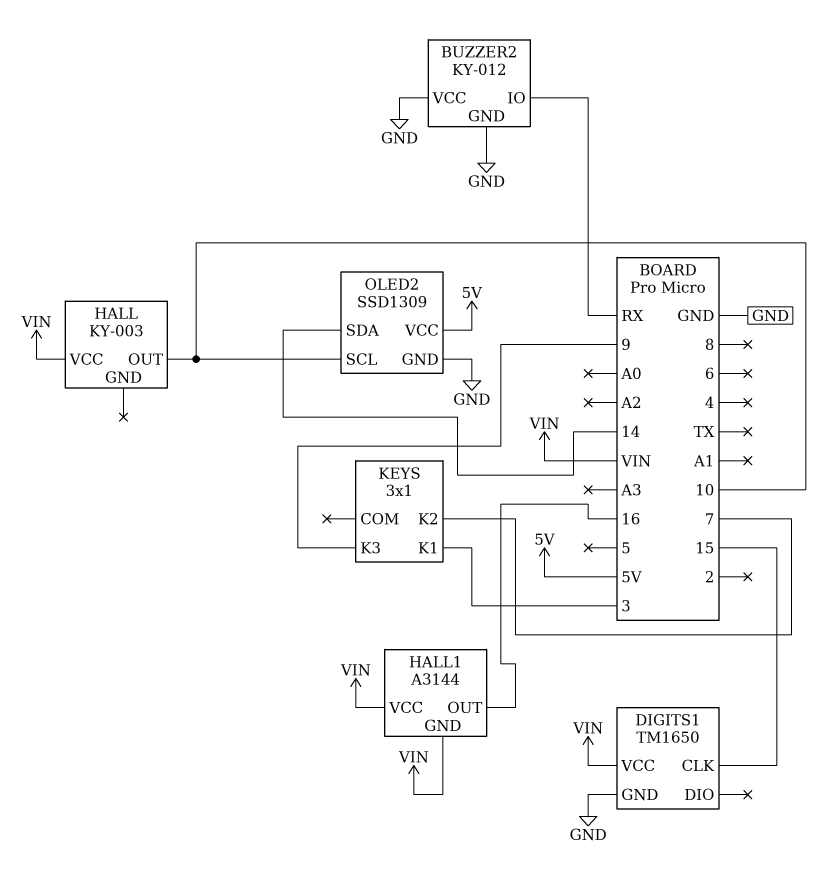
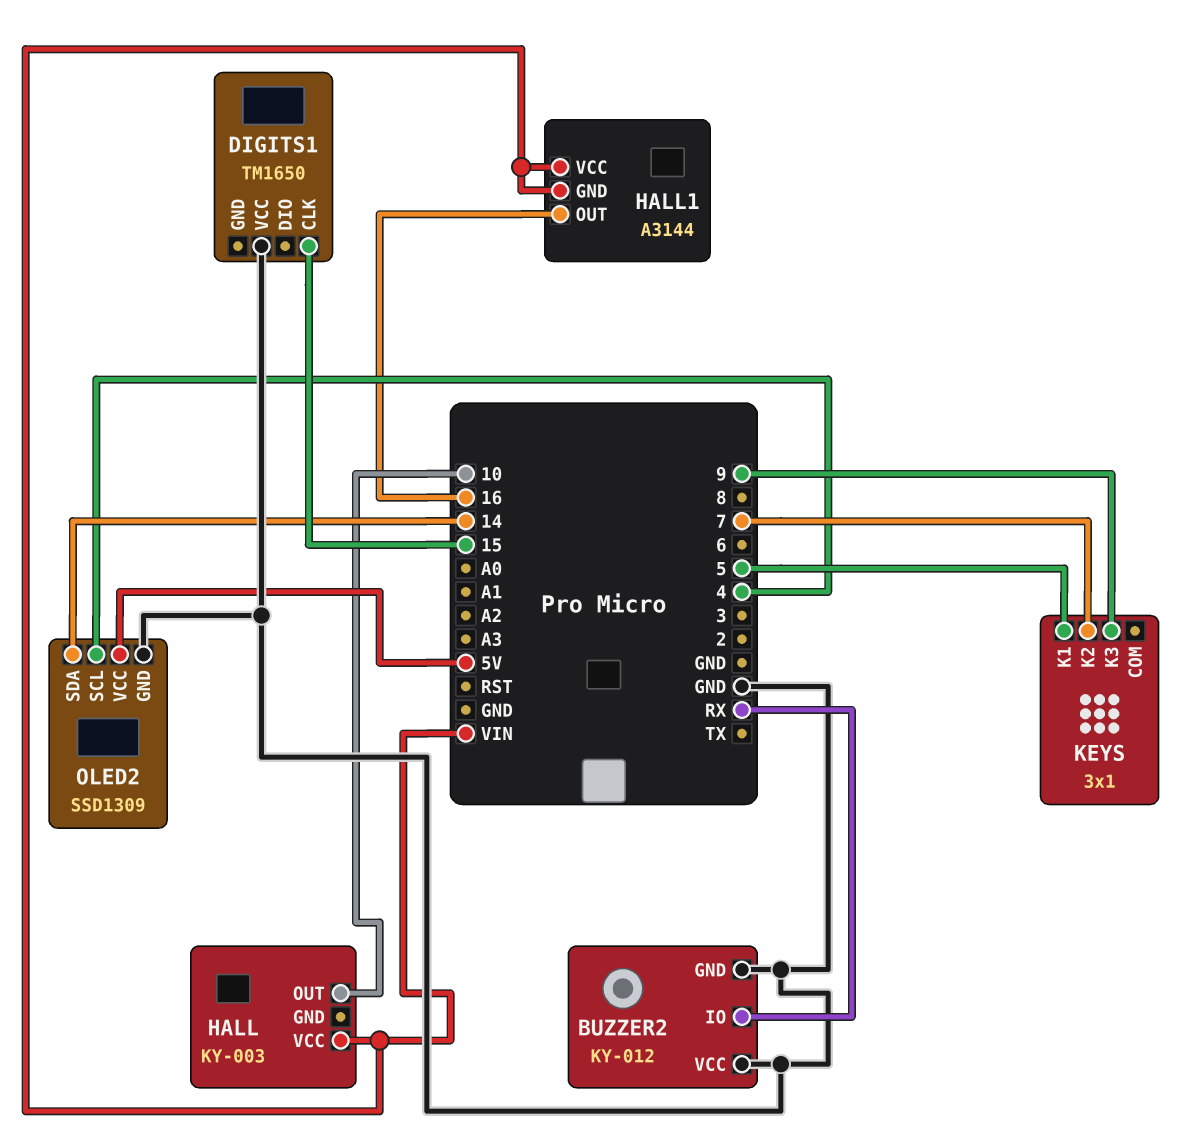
DIGITS1 pin GND: GND -> none
DIGITS1 pin VCC: VIN -> GND
KEYS pin K1: 3 -> 5
OLED2 pin SCL: 10 -> 4

